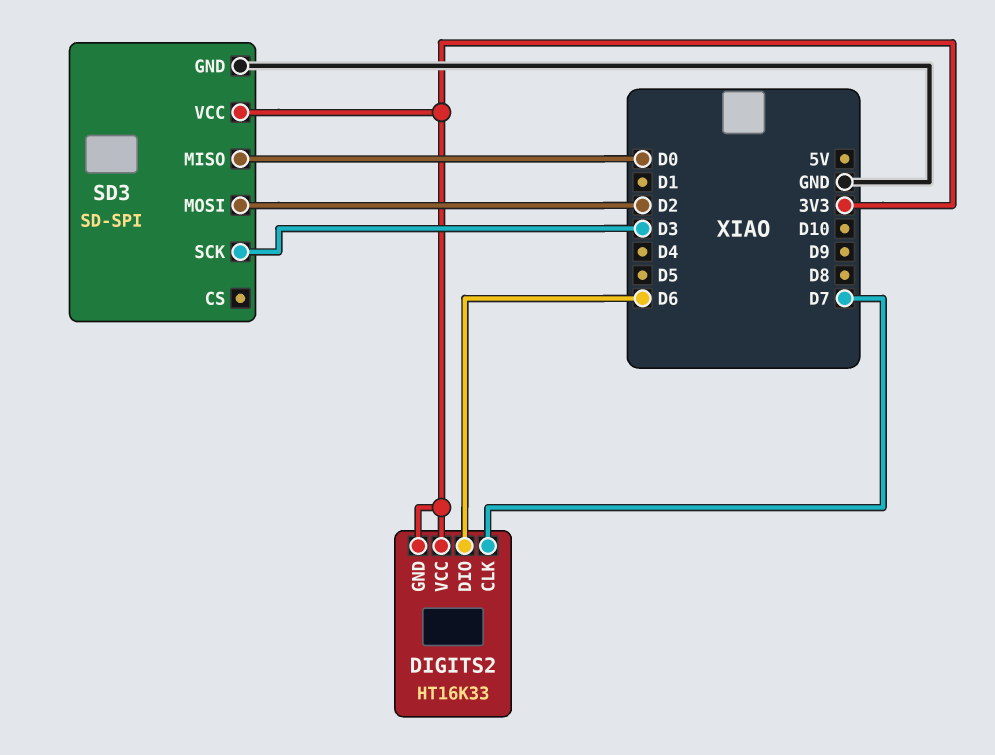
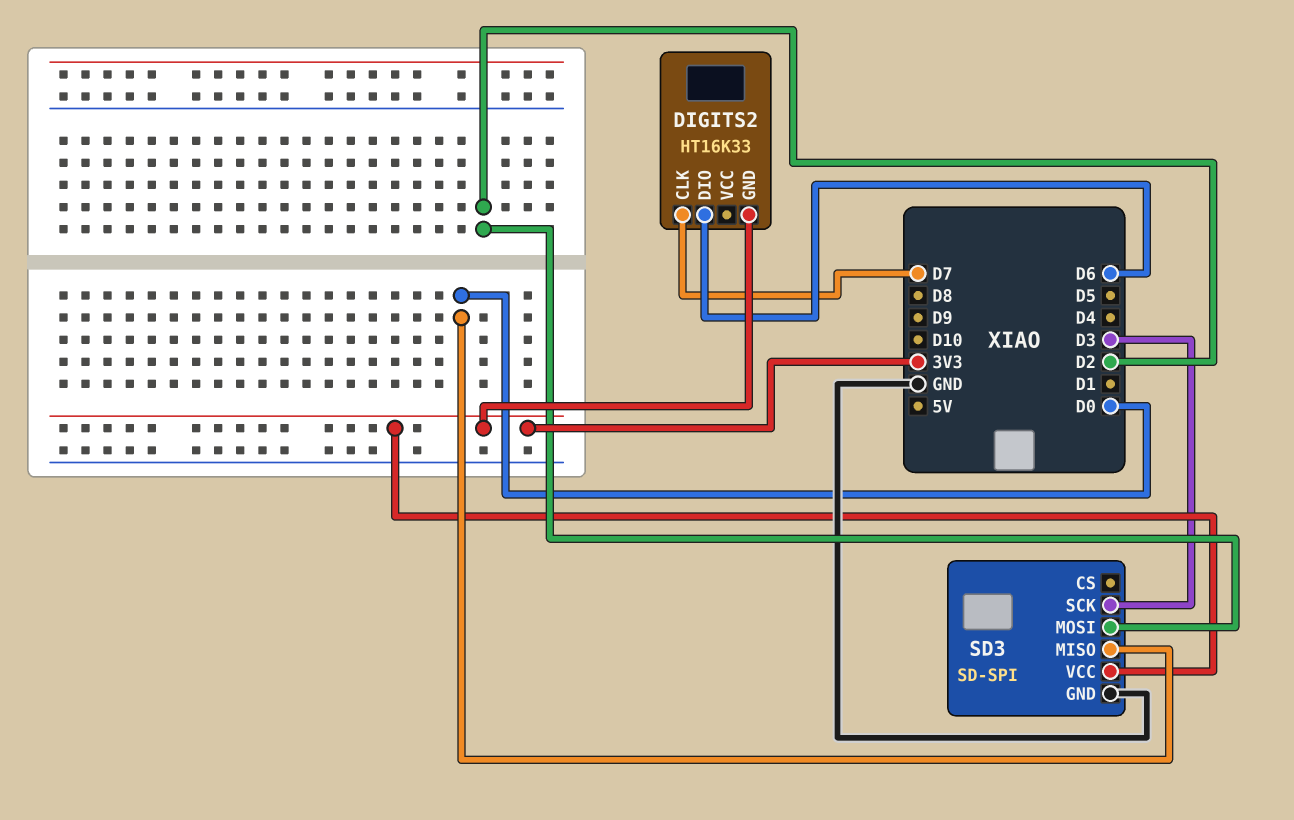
DIGITS2 pin VCC: 3V3 -> none

